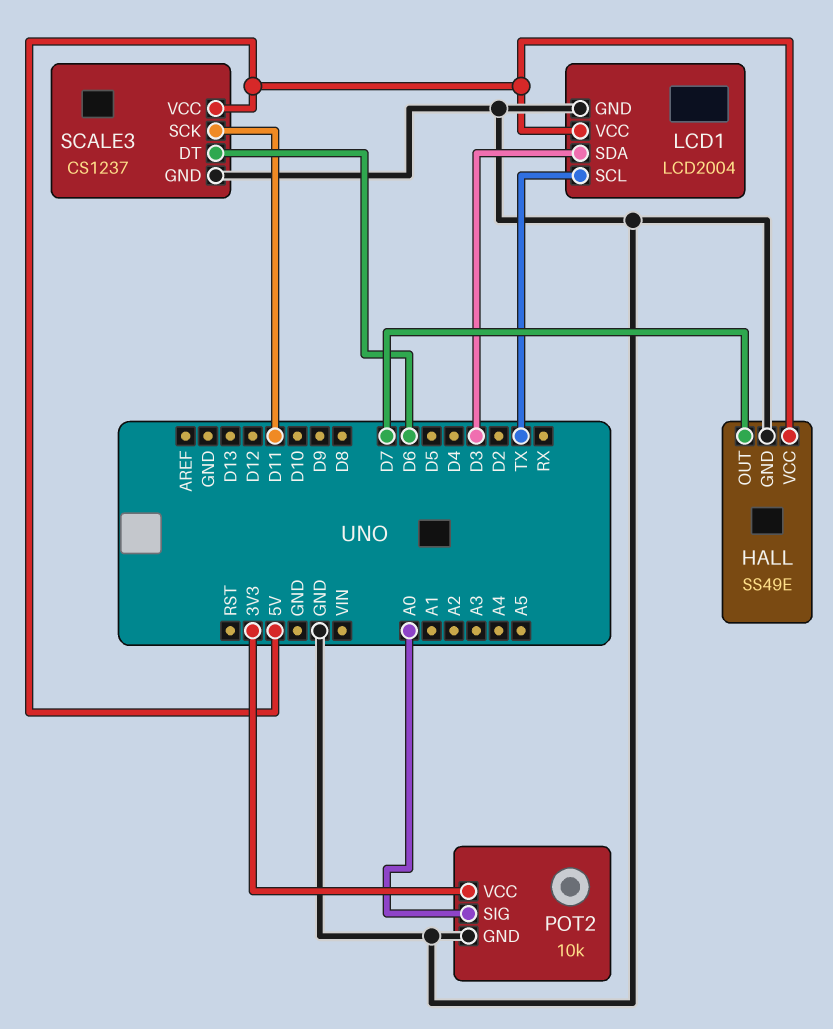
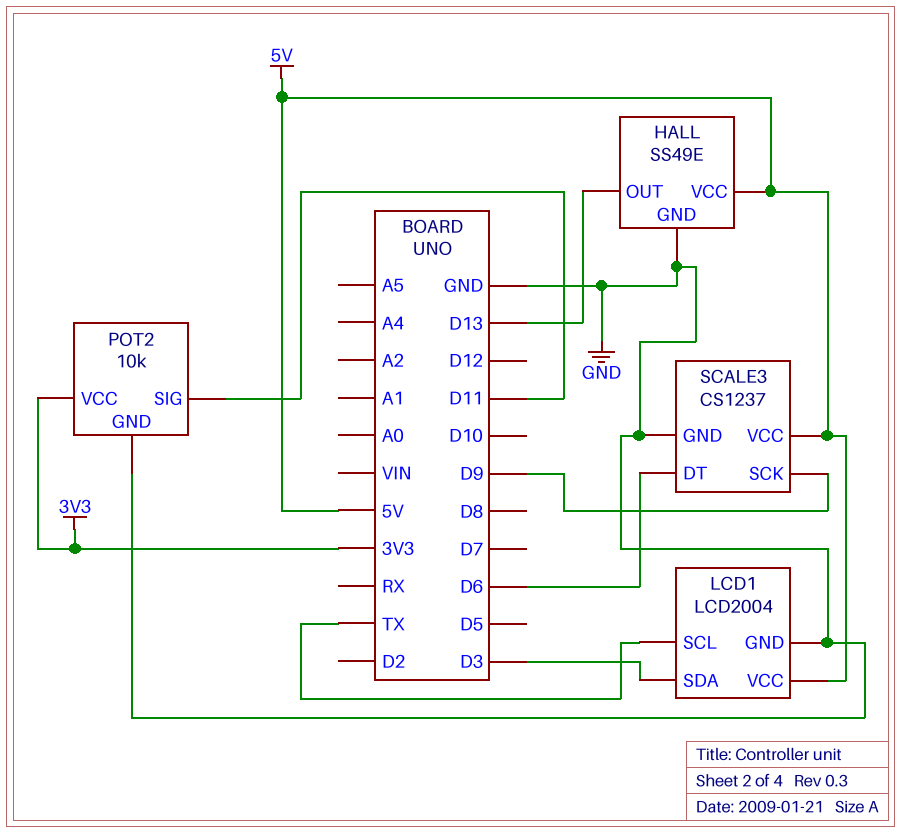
HALL pin OUT: D7 -> D13
POT2 pin SIG: A0 -> D11
SCALE3 pin SCK: D11 -> D9

